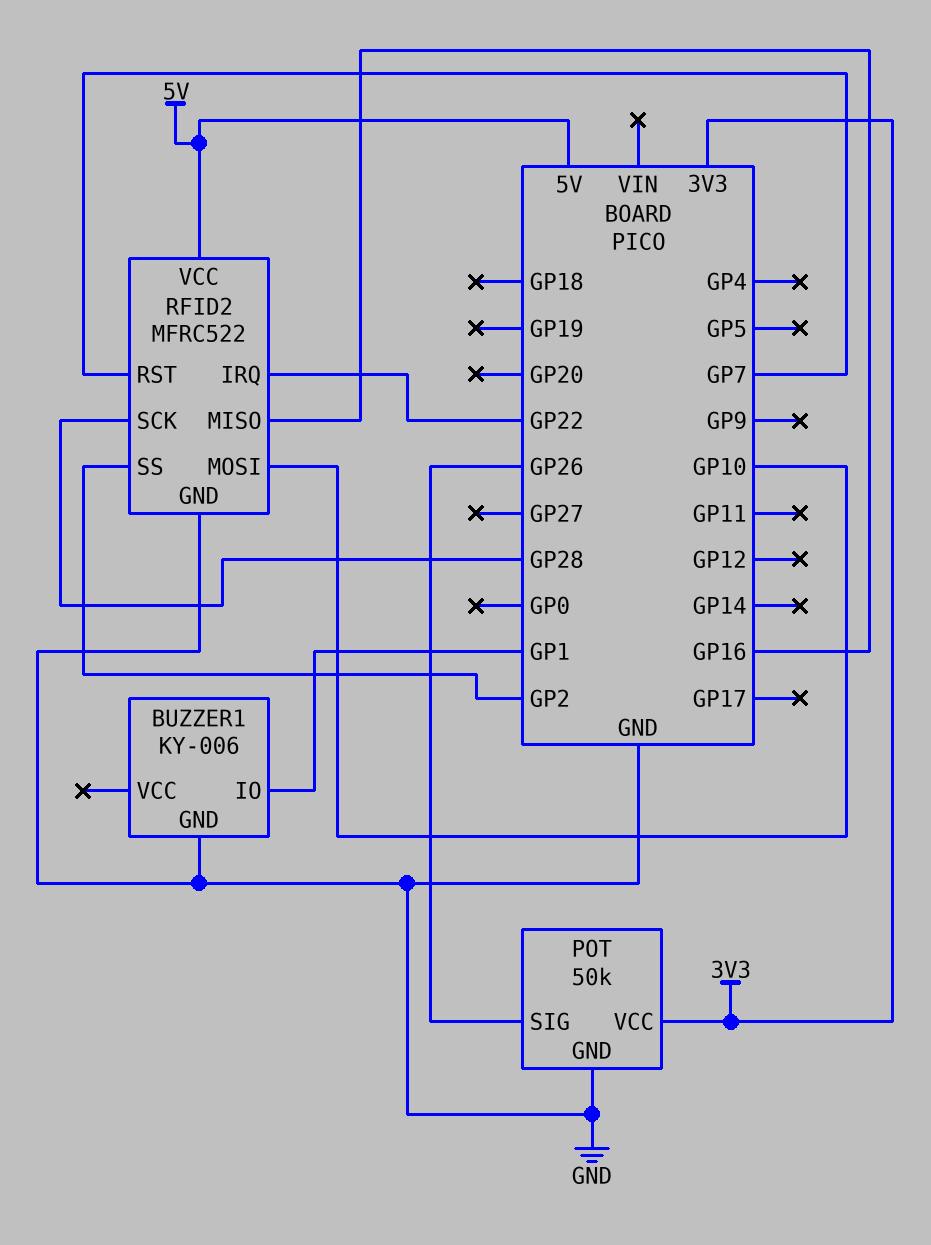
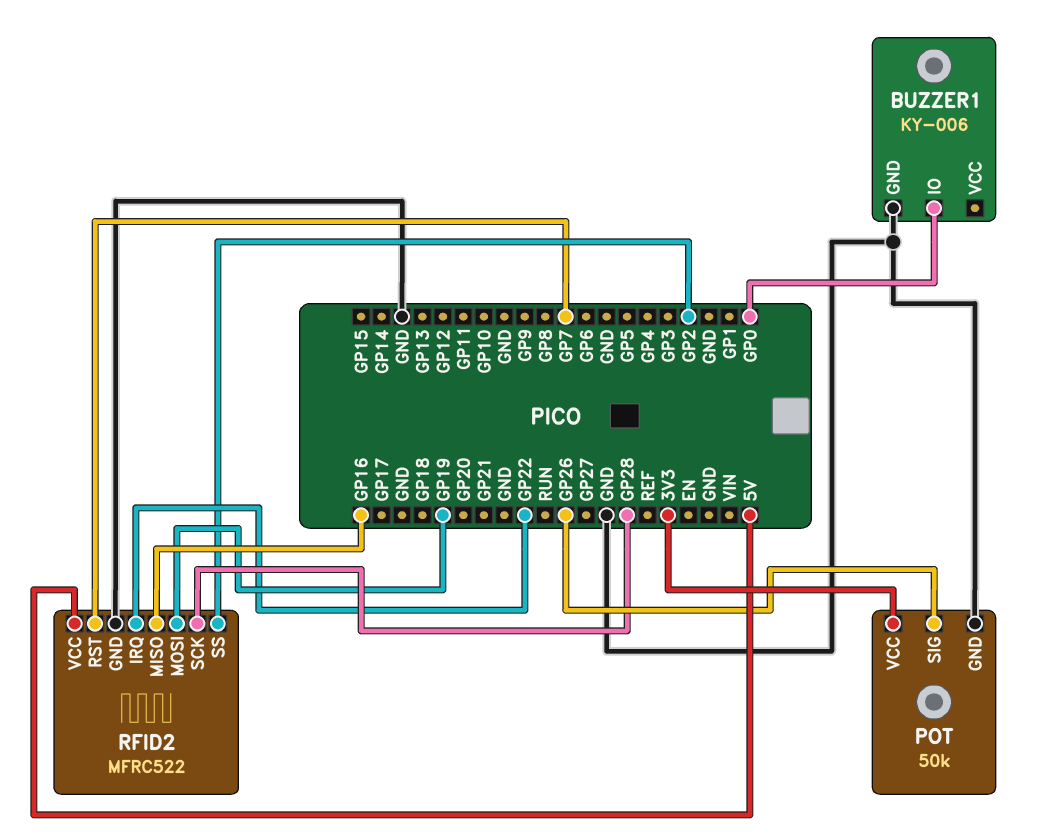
BUZZER1 pin IO: GP1 -> GP0
RFID2 pin MOSI: GP10 -> GP19

